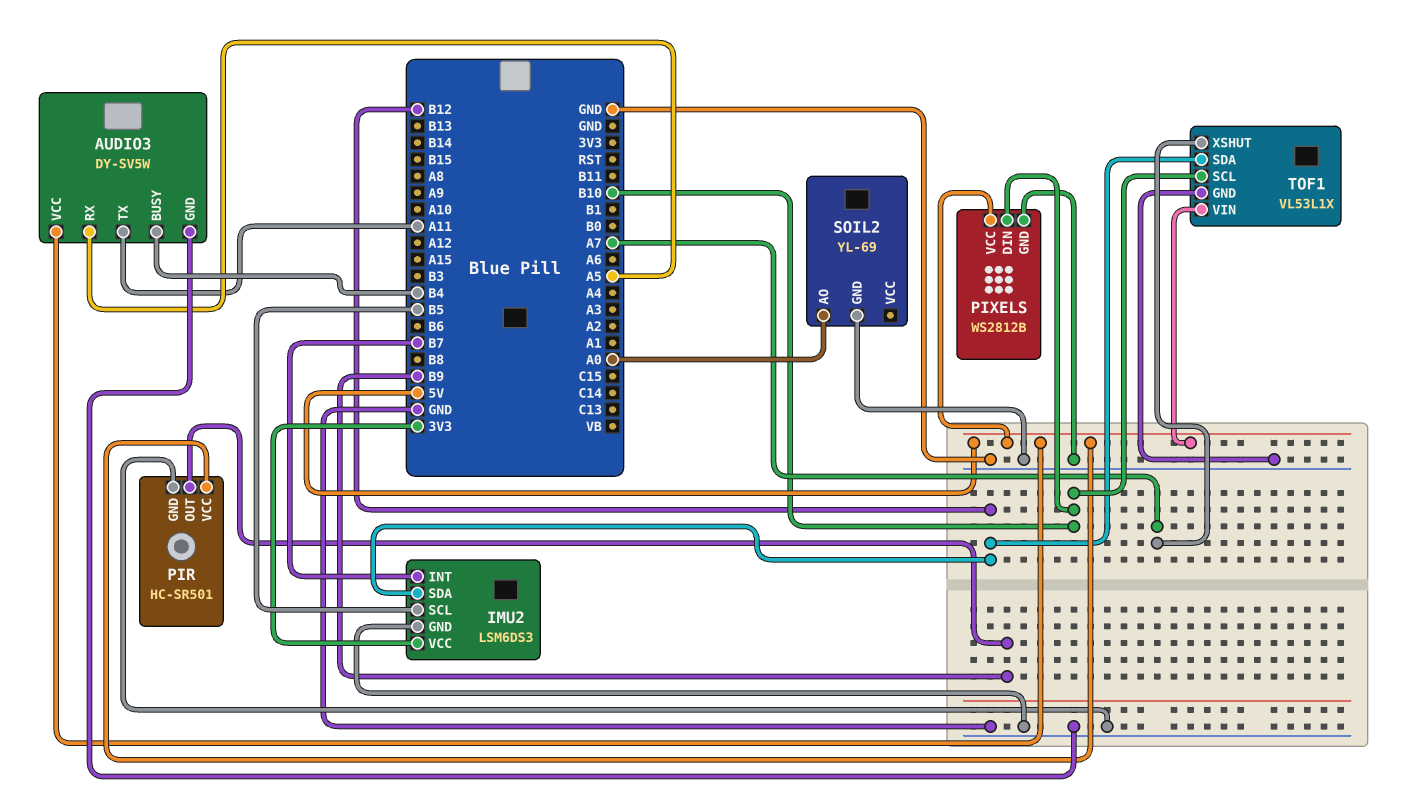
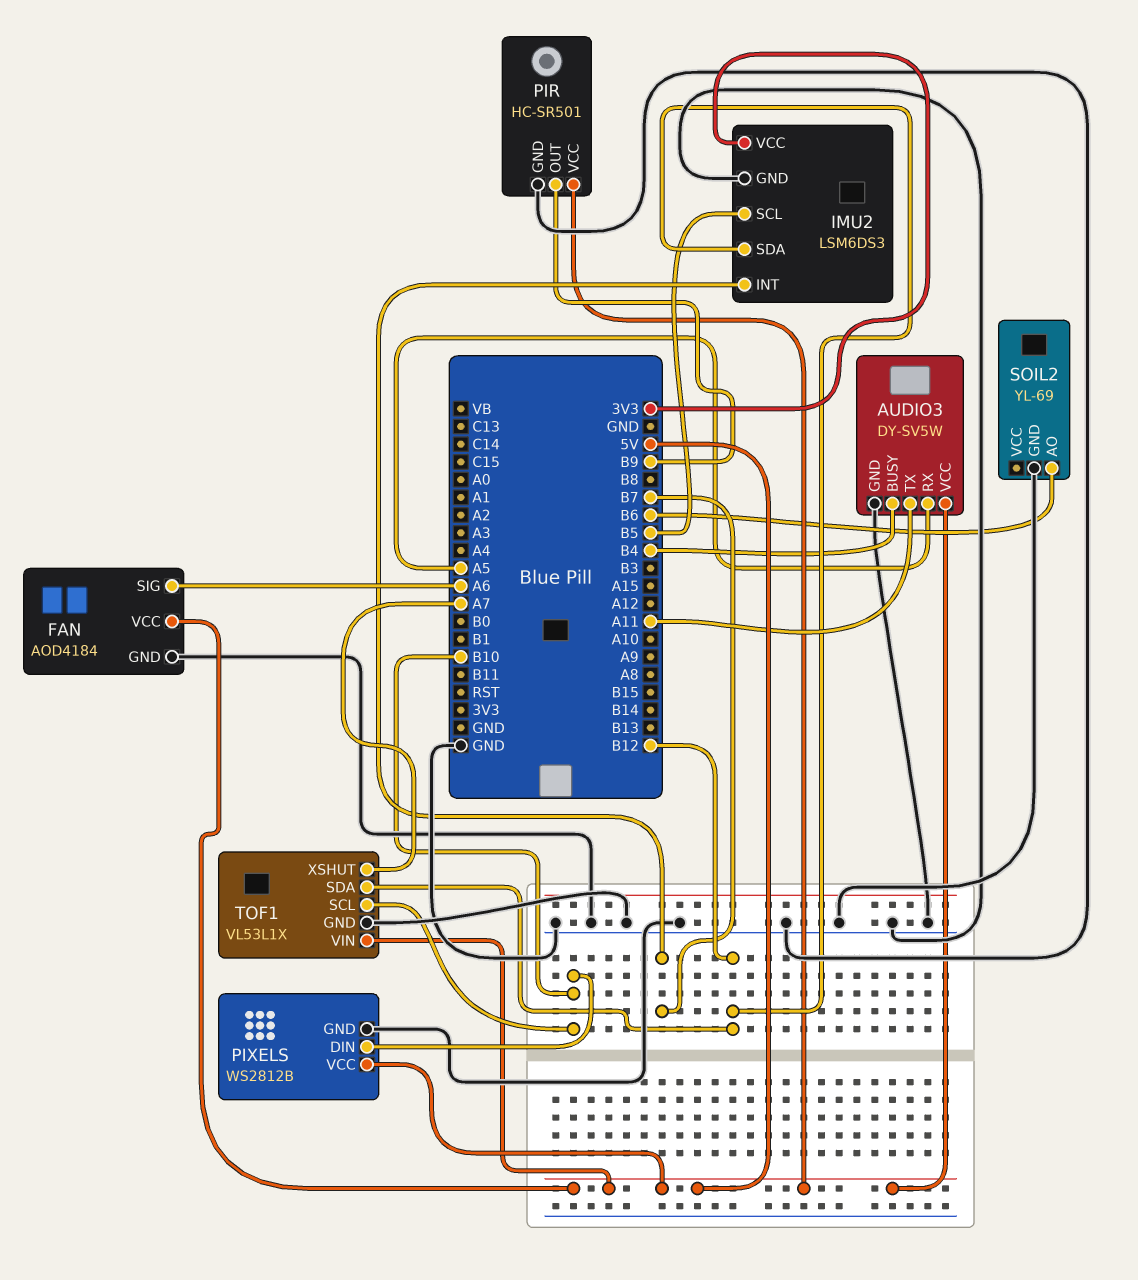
FAN: none -> AOD4184
FAN pin GND: none -> GND
FAN pin SIG: none -> A6
FAN pin VCC: none -> 5V
SOIL2 pin AO: A0 -> B6

